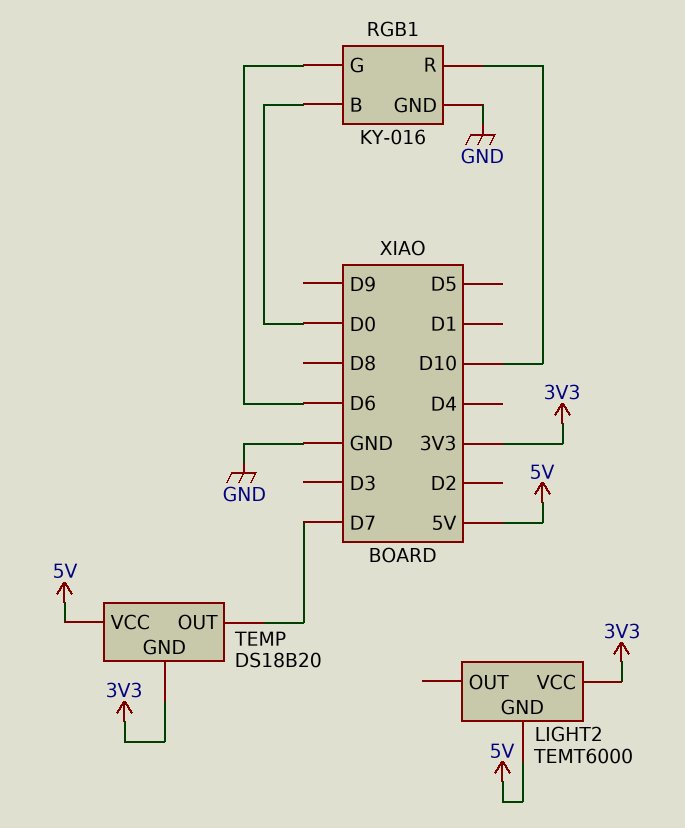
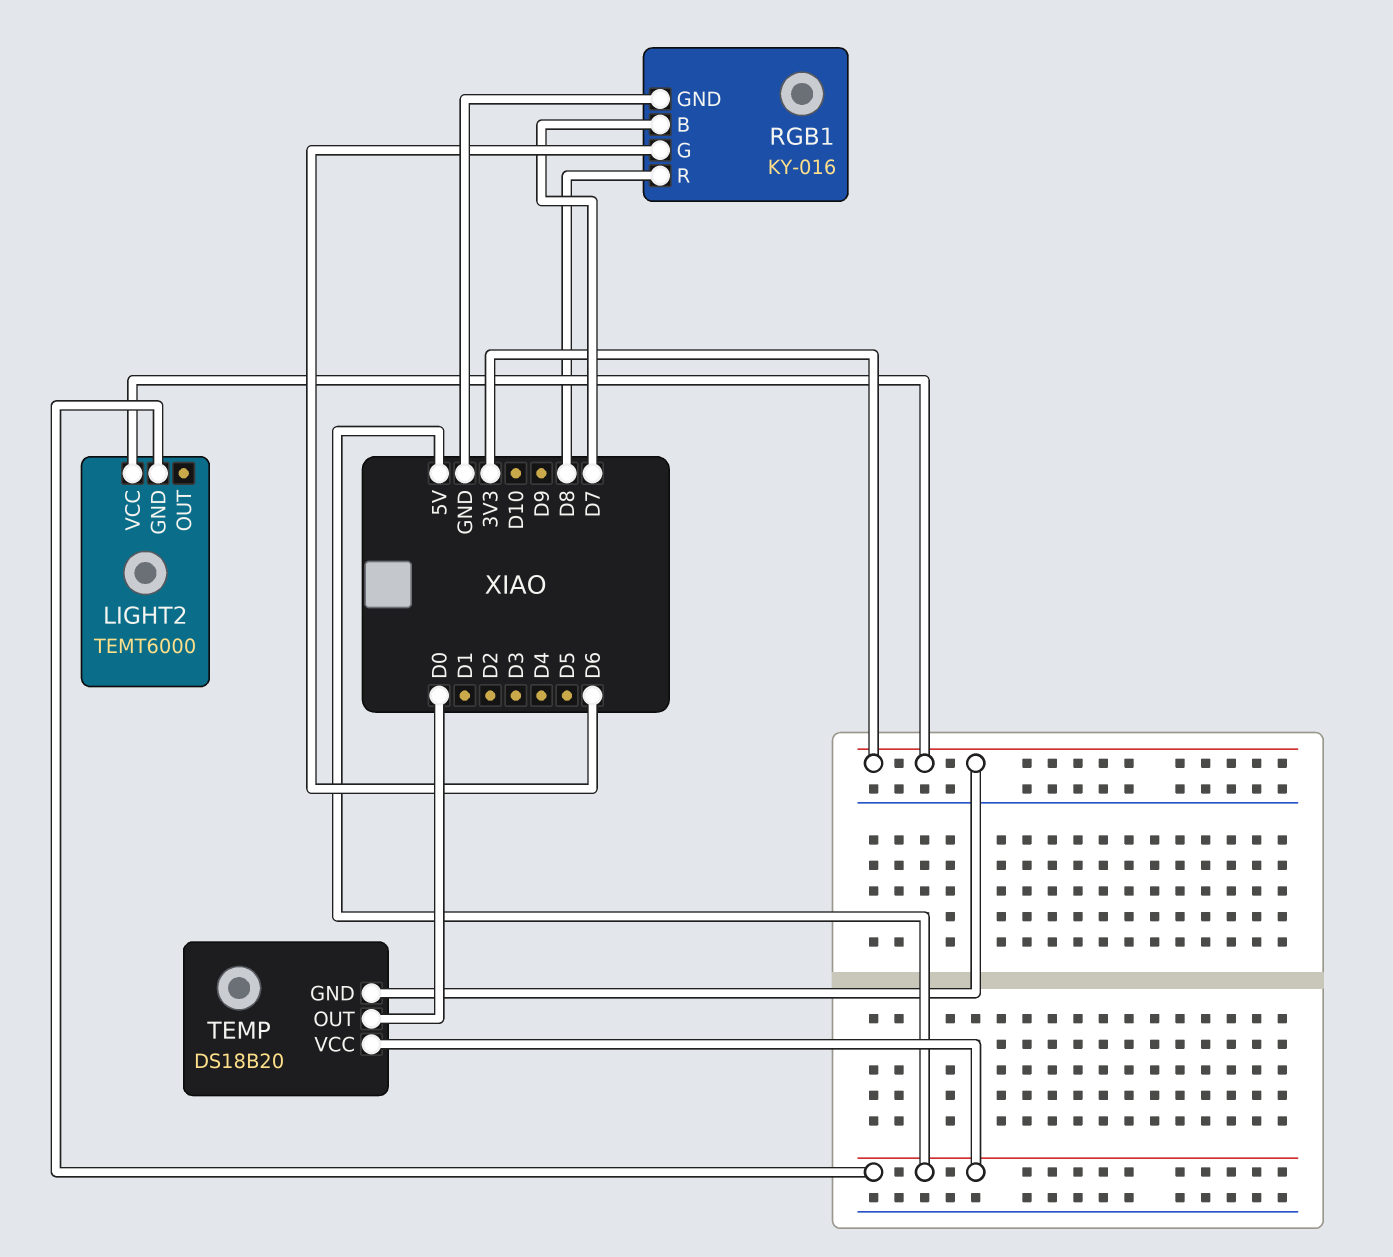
RGB1 pin B: D0 -> D7
RGB1 pin R: D10 -> D8
TEMP pin OUT: D7 -> D0

